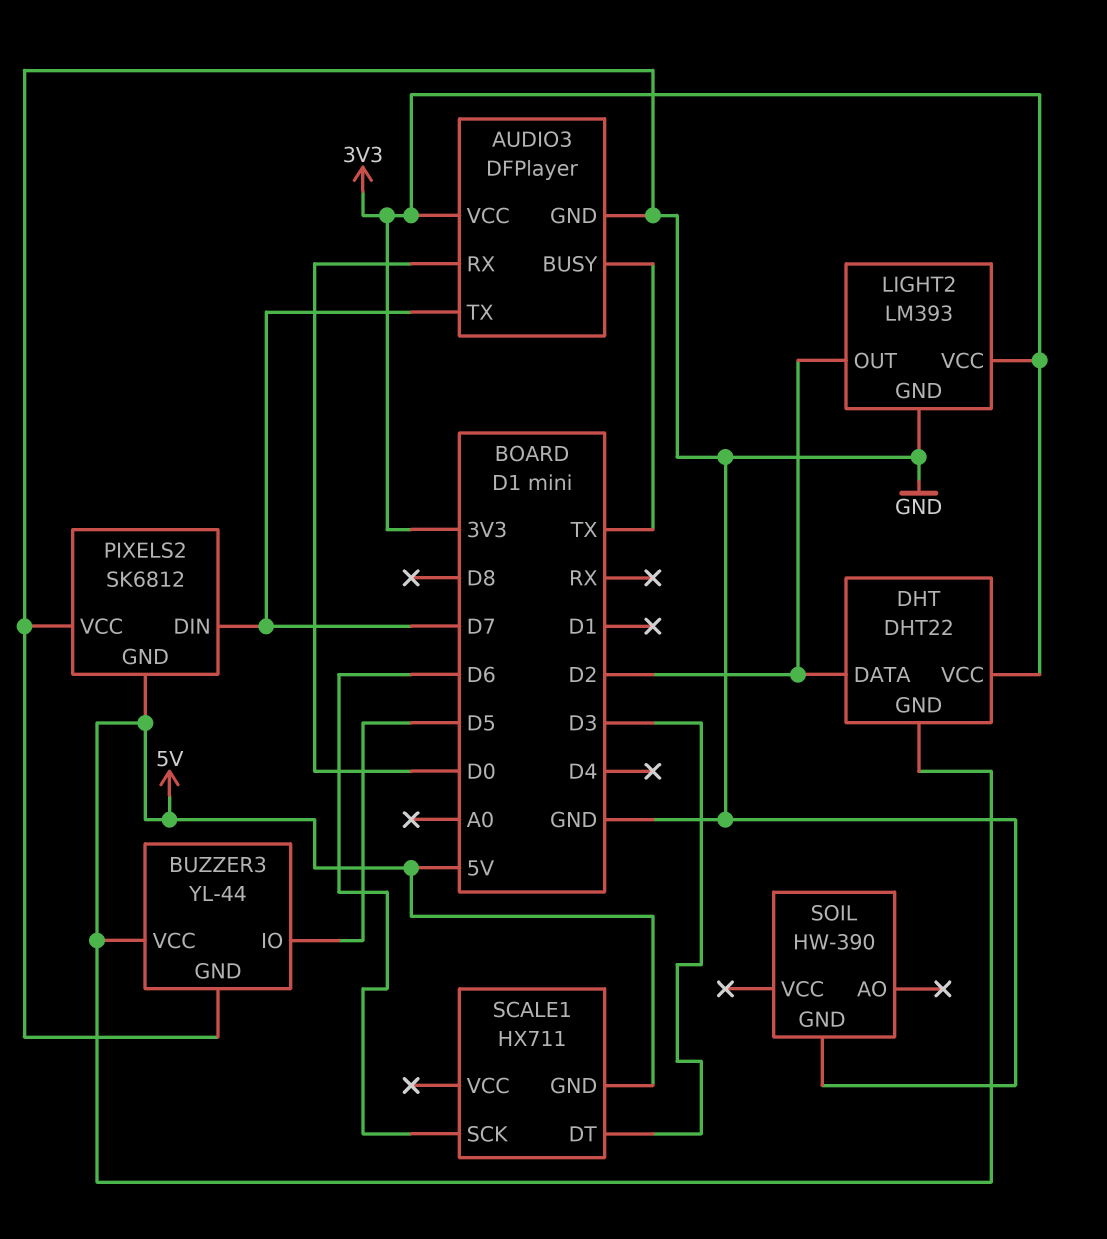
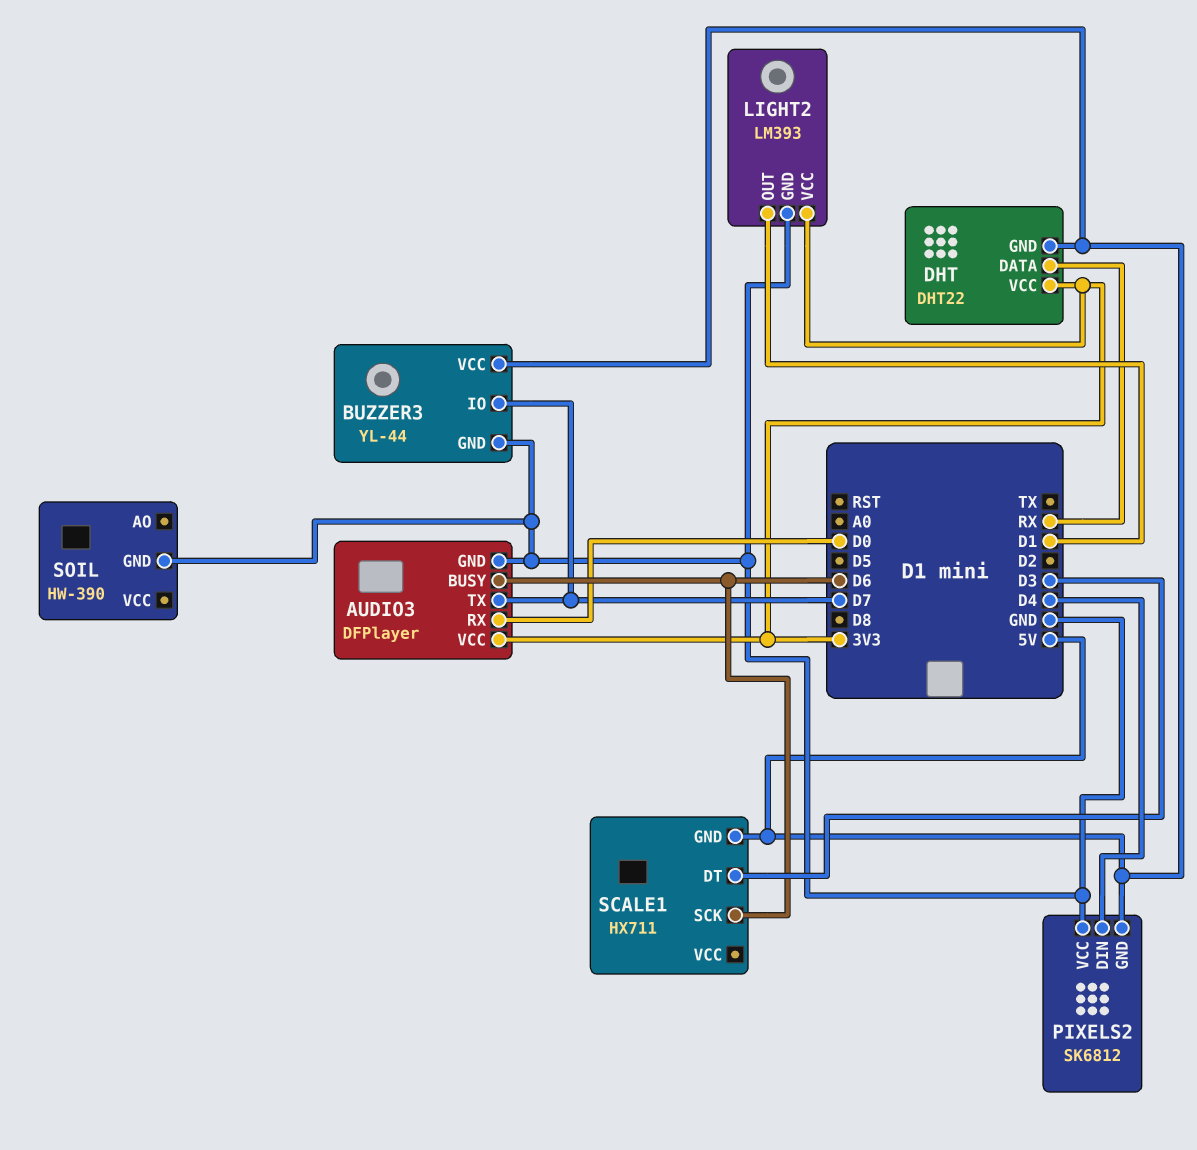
AUDIO3 pin BUSY: TX -> D6
BUZZER3 pin IO: D5 -> D7
DHT pin DATA: D2 -> RX
LIGHT2 pin OUT: D2 -> D1
PIXELS2 pin DIN: D7 -> D4

